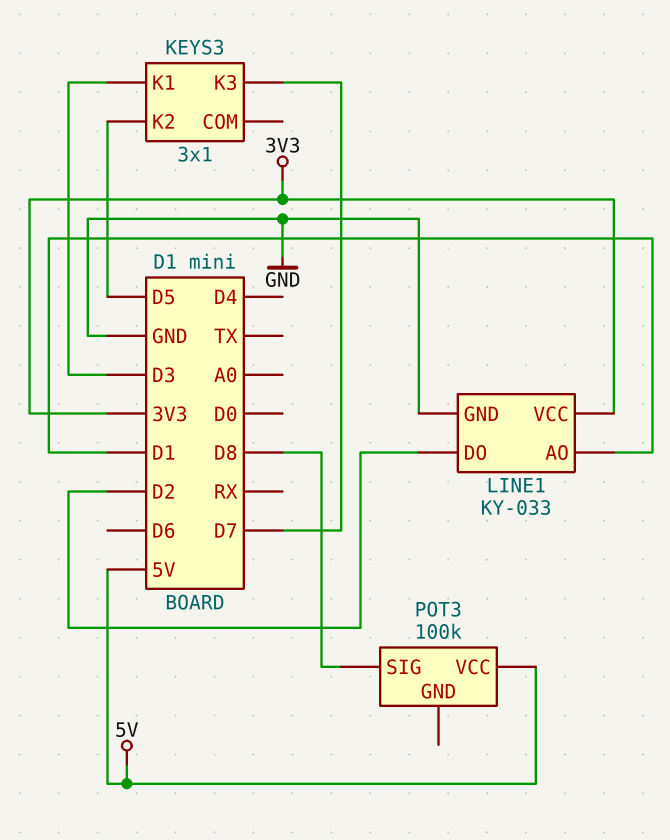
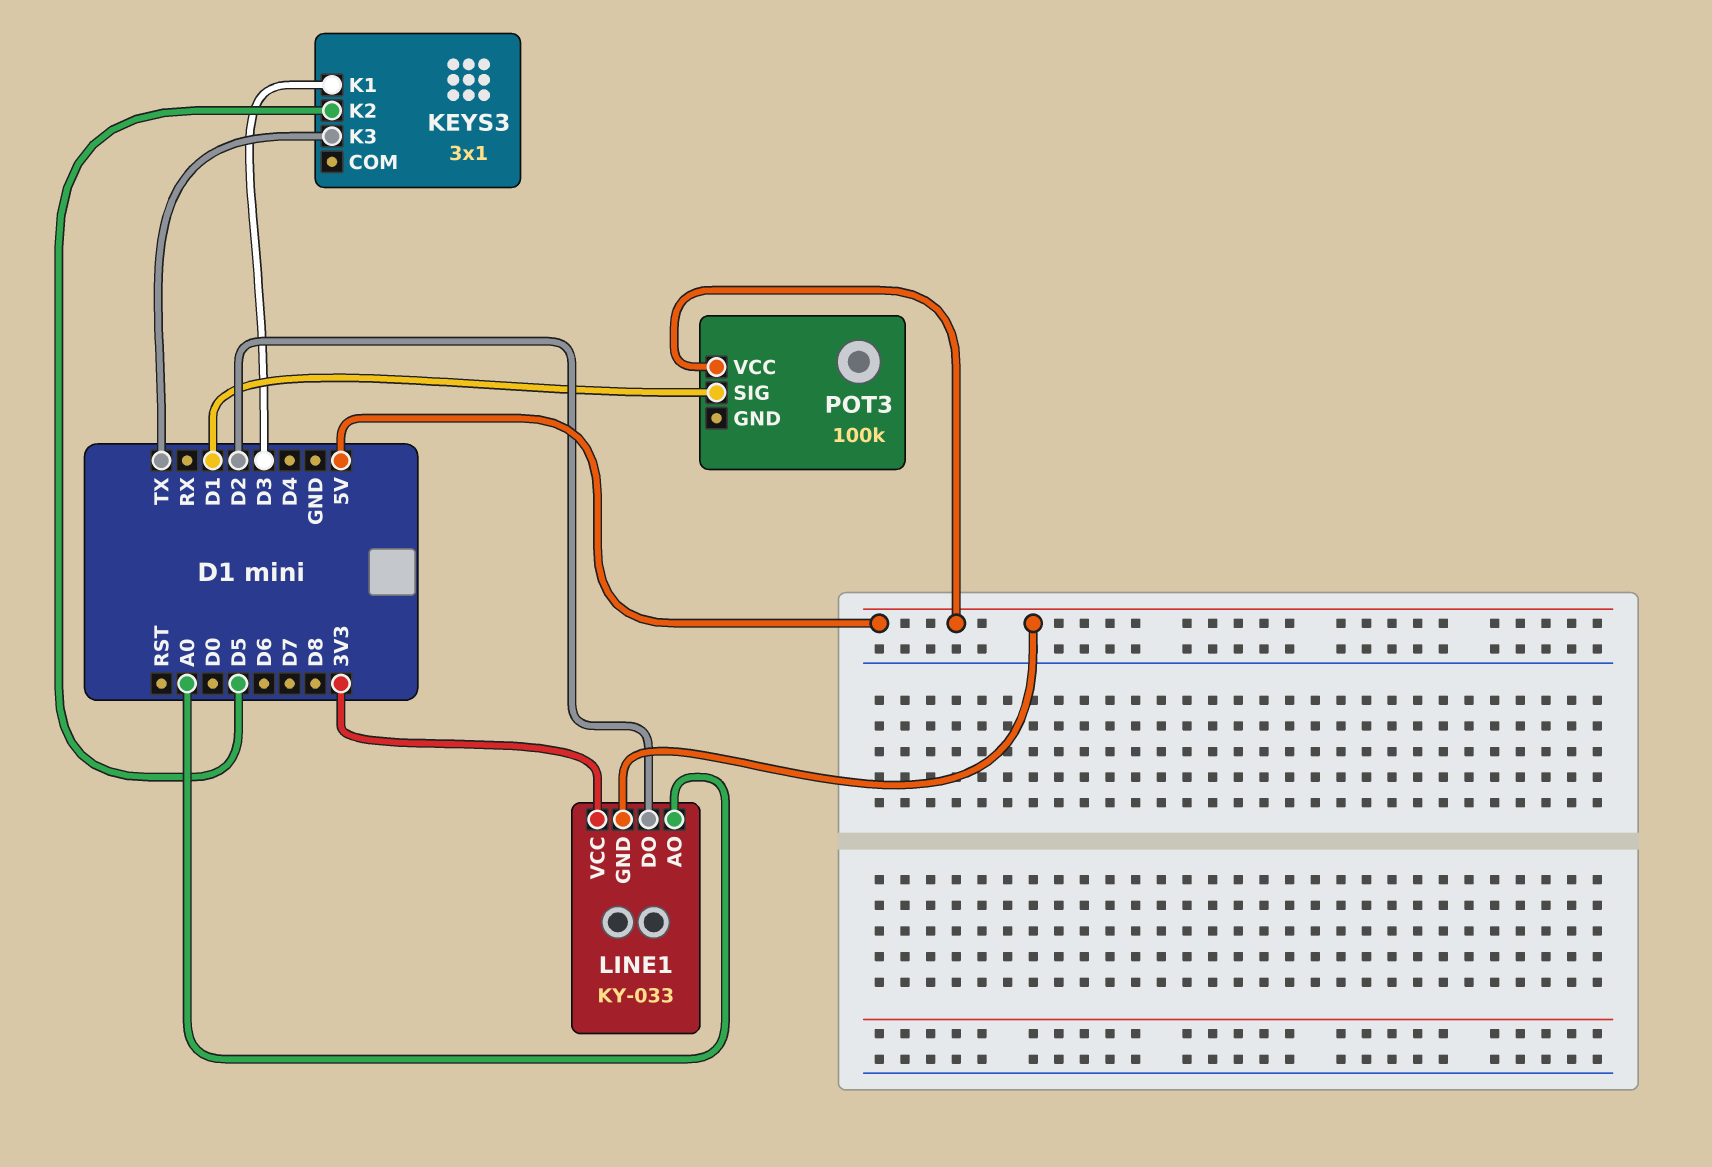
KEYS3 pin K3: D7 -> TX
LINE1 pin AO: D1 -> A0
LINE1 pin GND: GND -> 5V
POT3 pin SIG: D8 -> D1

